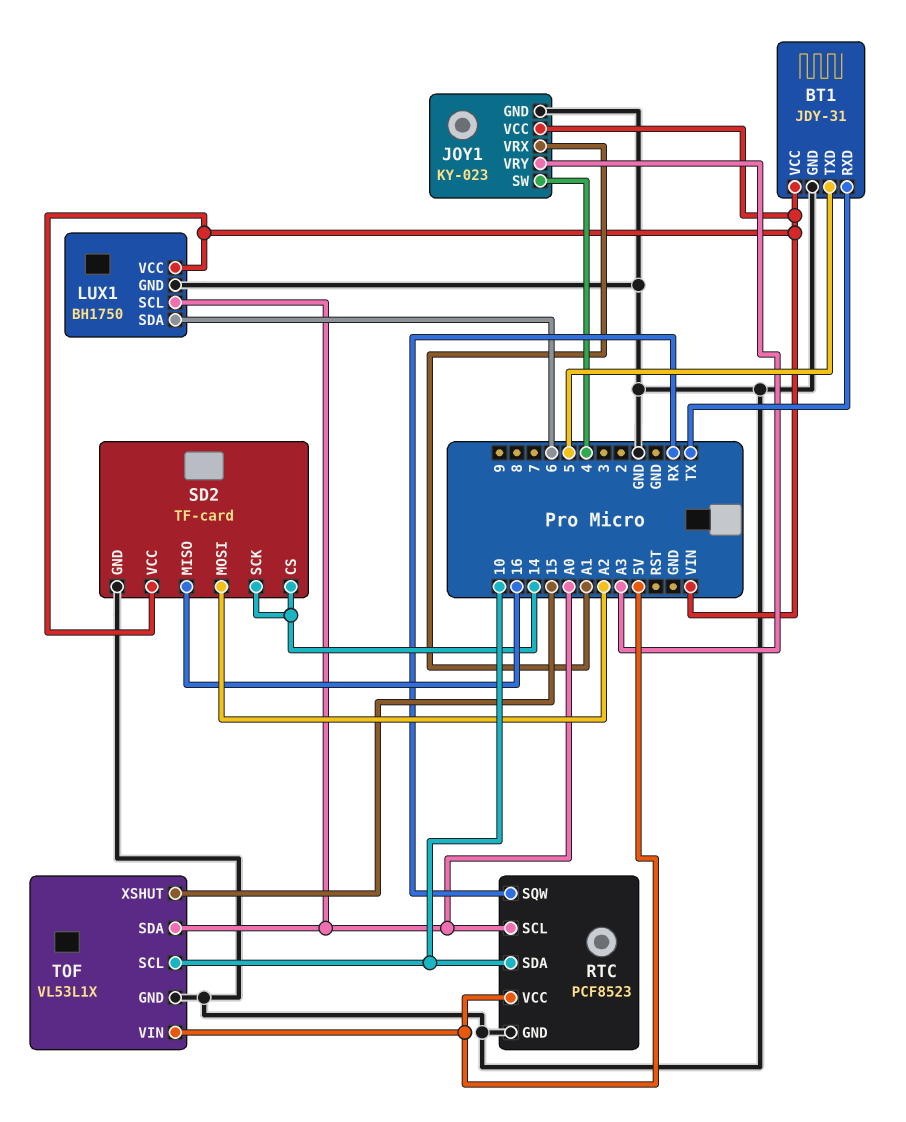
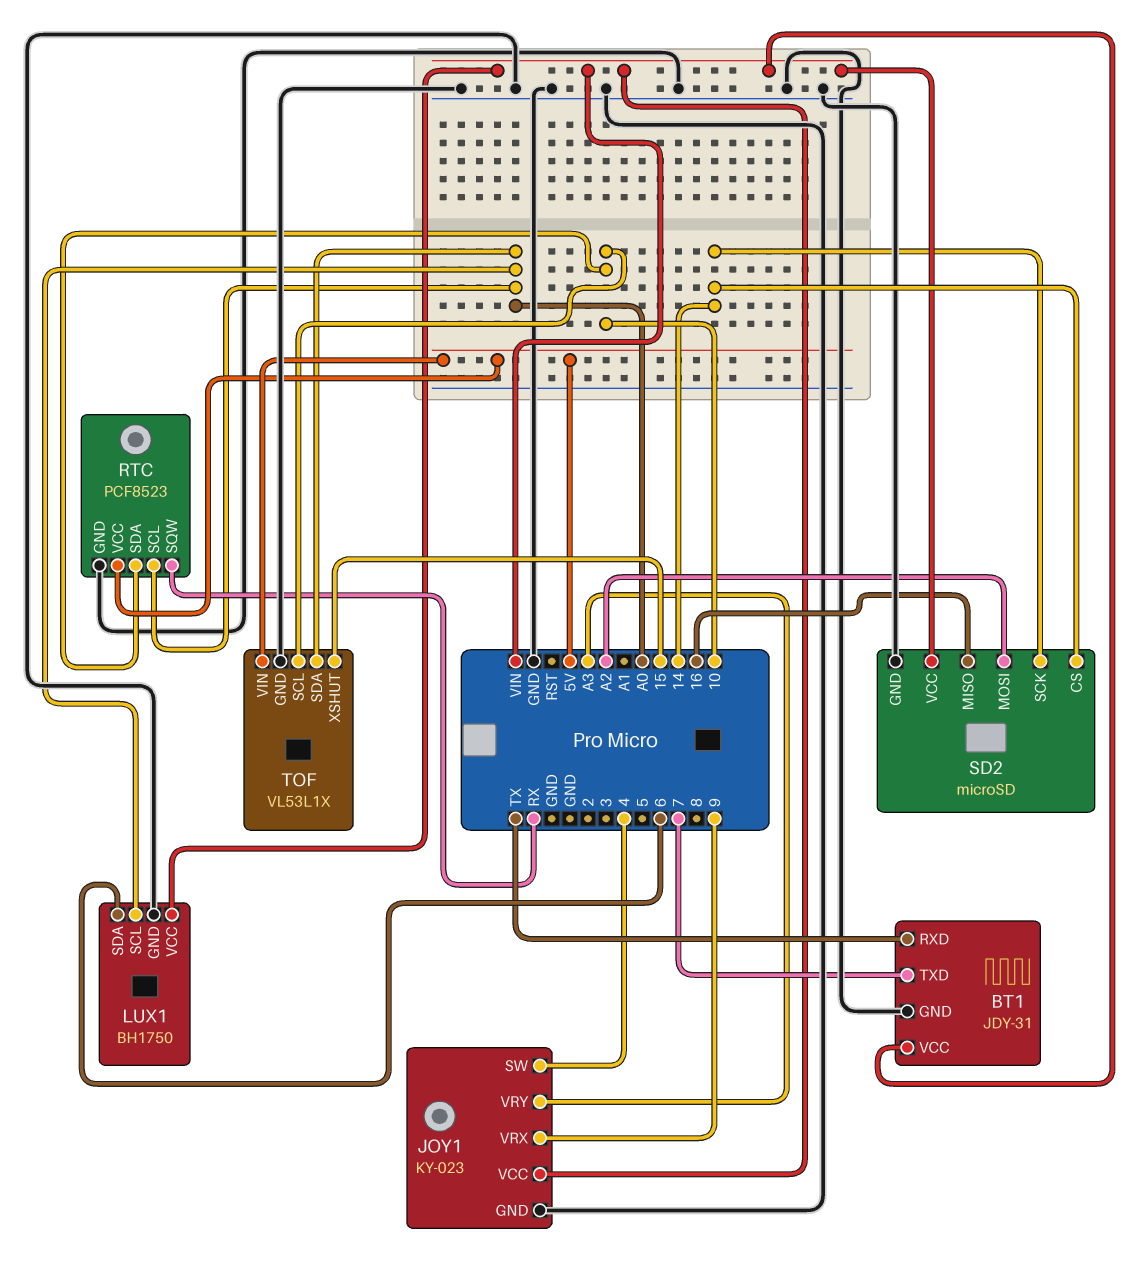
BT1 pin TXD: 5 -> 7
JOY1 pin VRX: A1 -> 9
SD2: TF-card -> microSD

